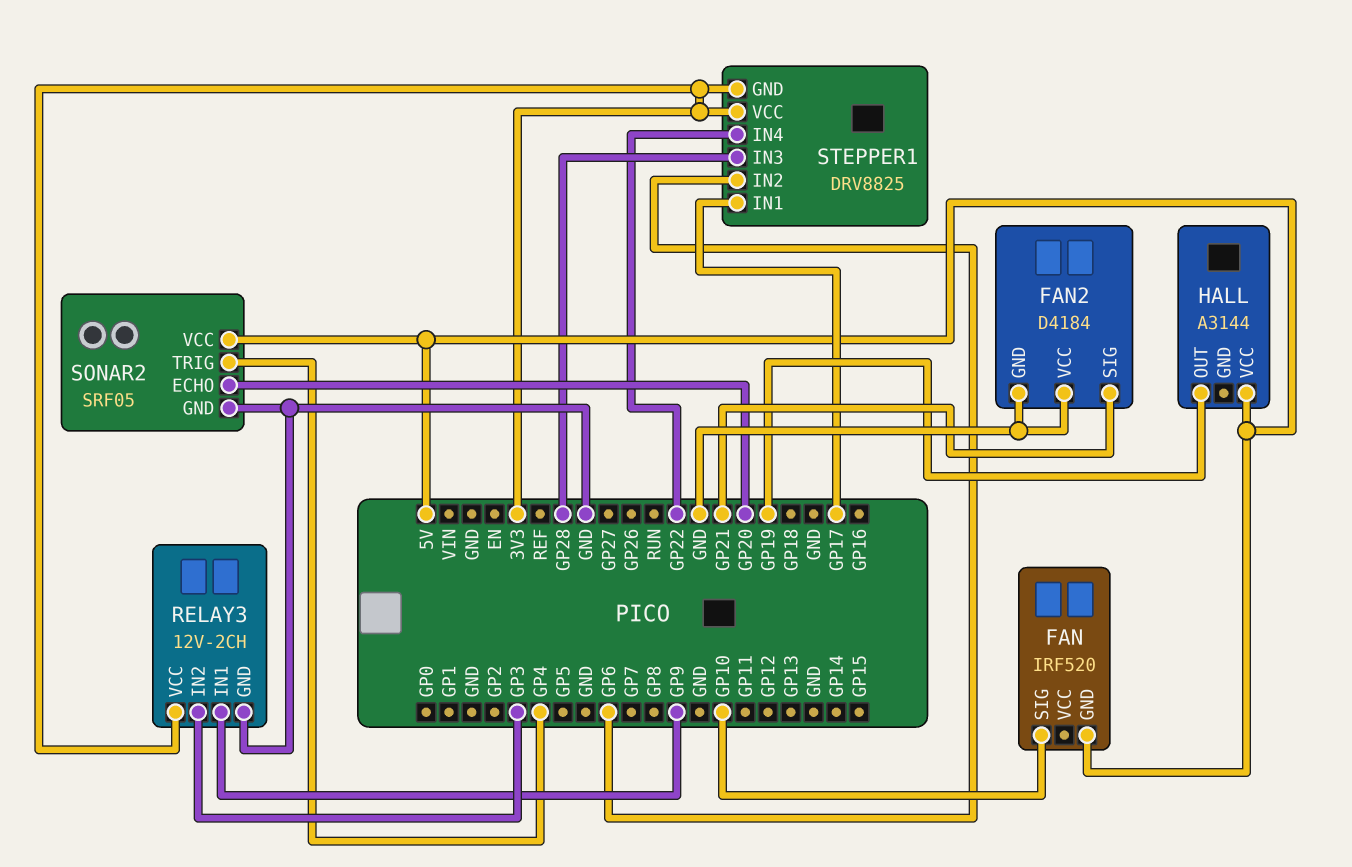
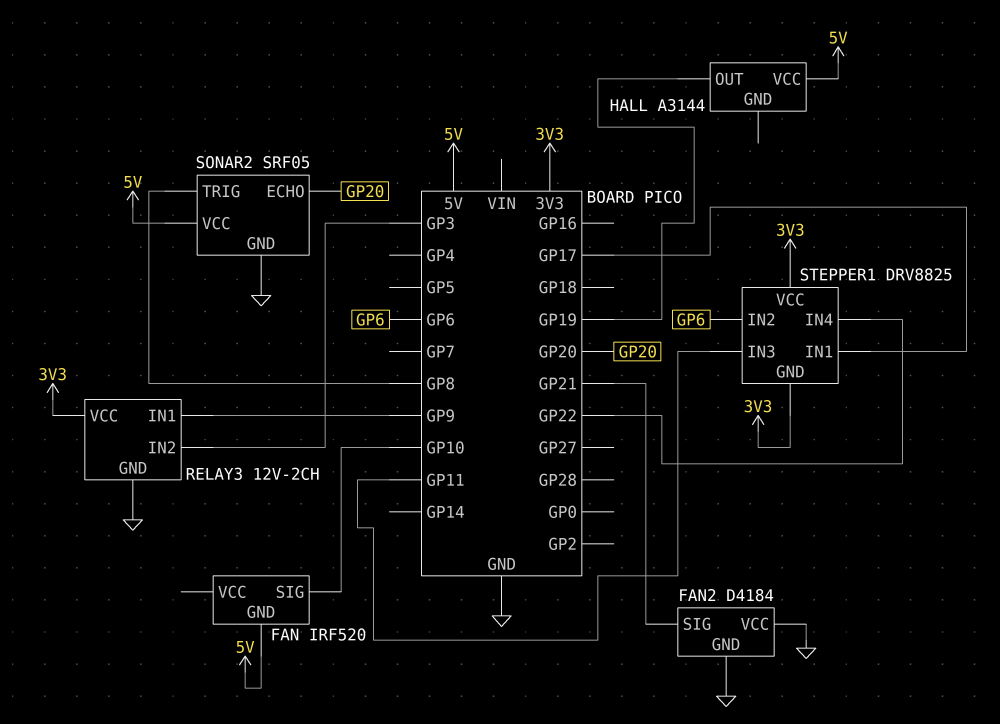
SONAR2 pin TRIG: GP4 -> GP8
STEPPER1 pin IN3: GP28 -> GP11

